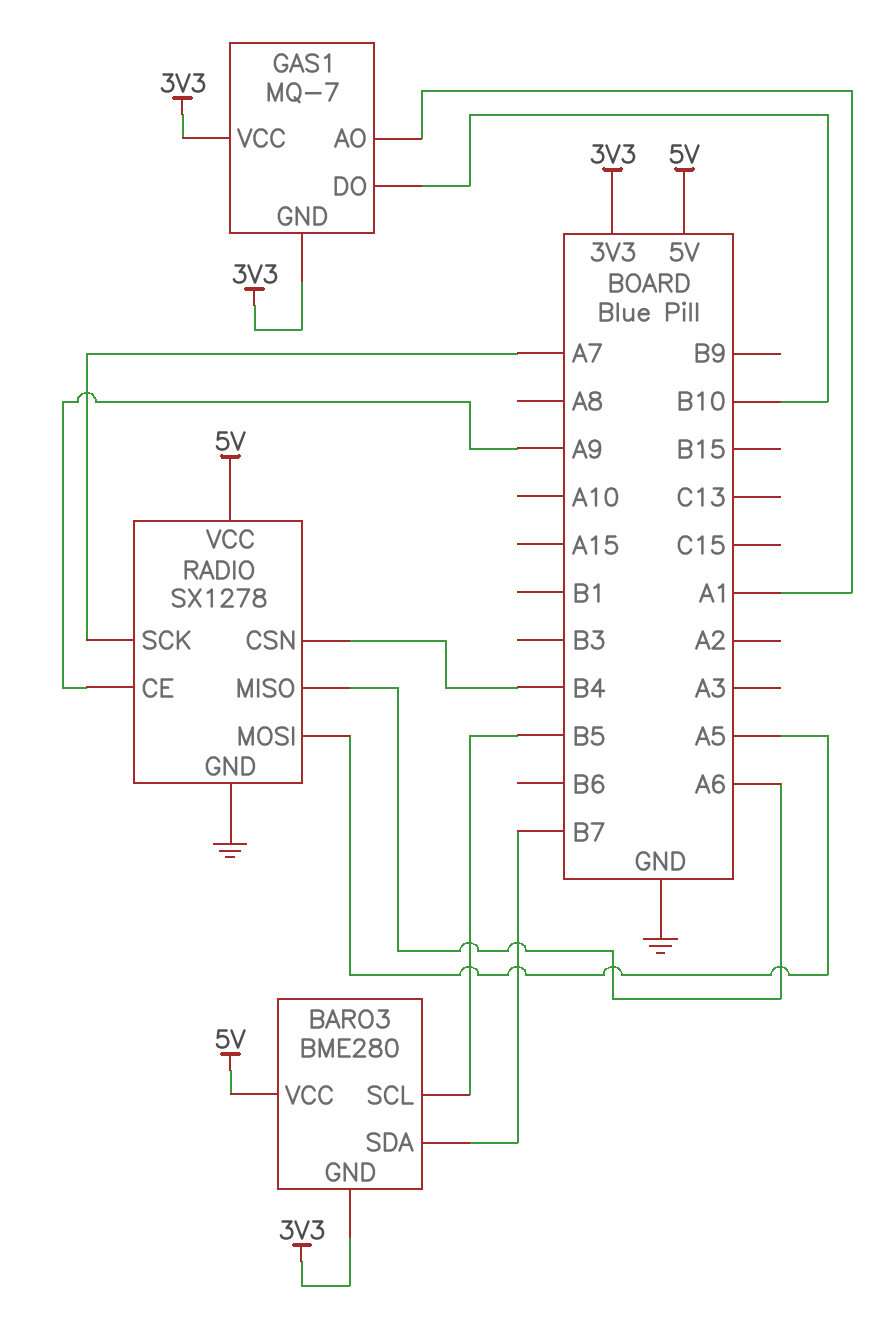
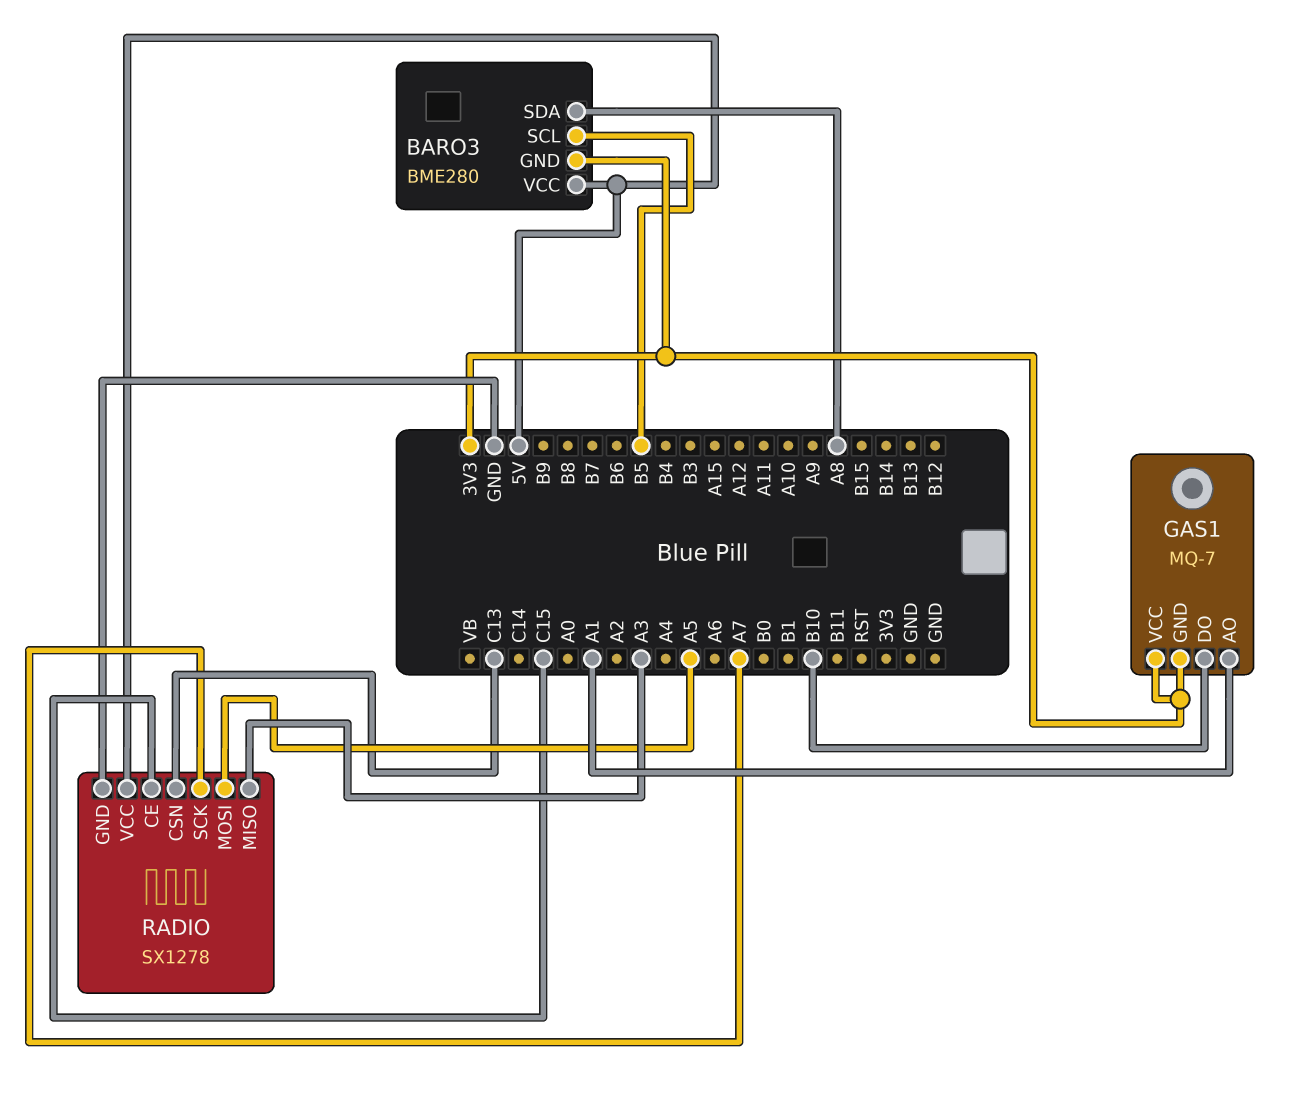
BARO3 pin SDA: B7 -> A8
RADIO pin CE: A9 -> C15
RADIO pin CSN: B4 -> C13
RADIO pin MISO: A6 -> A3

